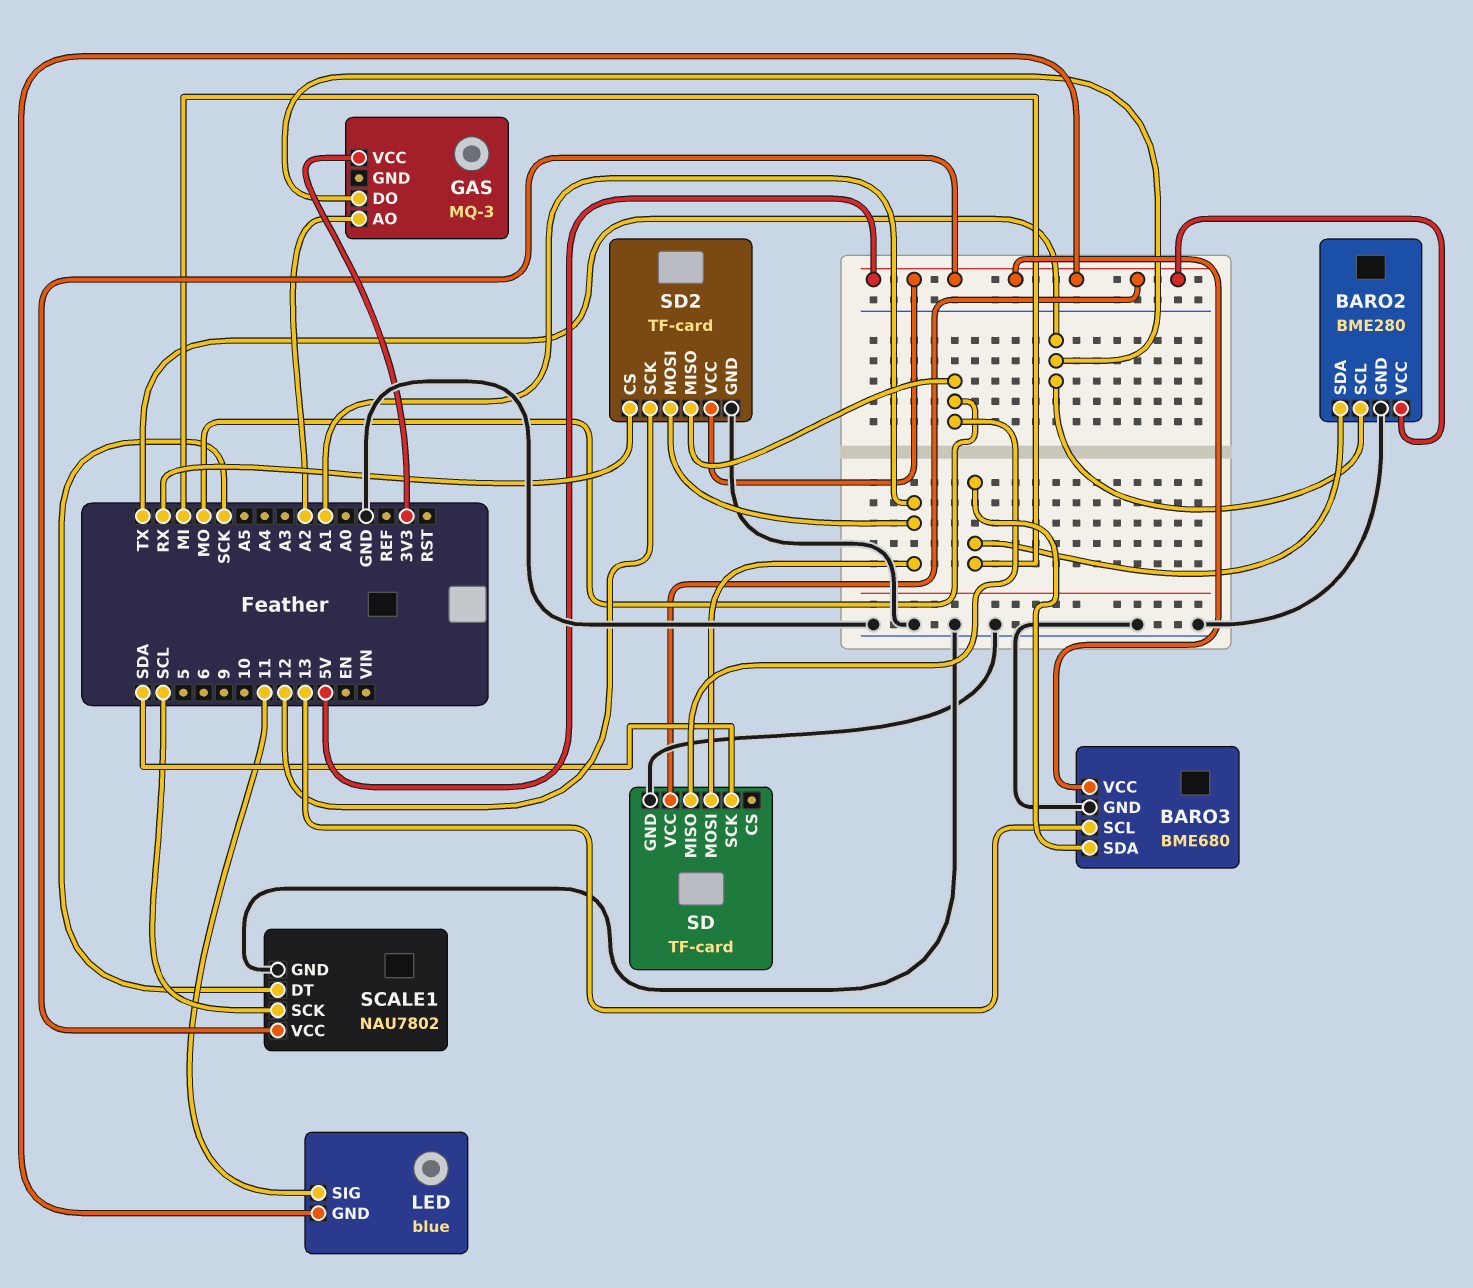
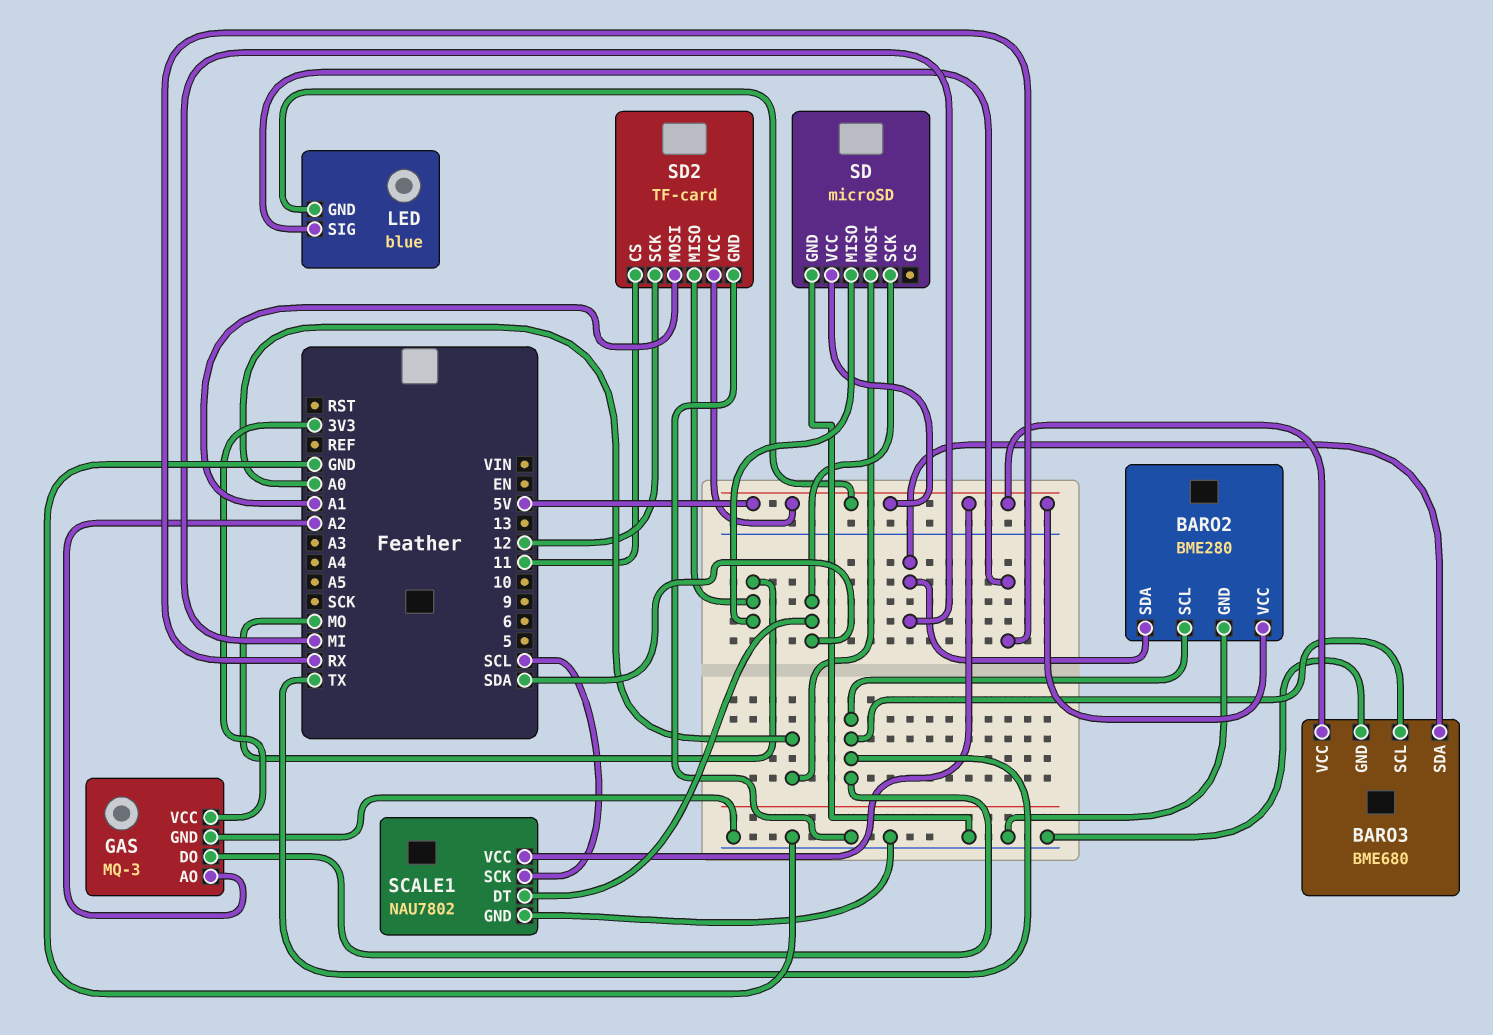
BARO3 pin SCL: 13 -> TX
GAS pin GND: none -> GND
LED pin SIG: 11 -> RX
SCALE1 pin DT: SCK -> SDA
SD: TF-card -> microSD
SD pin MOSI: A1 -> A0
SD2 pin CS: RX -> 11

